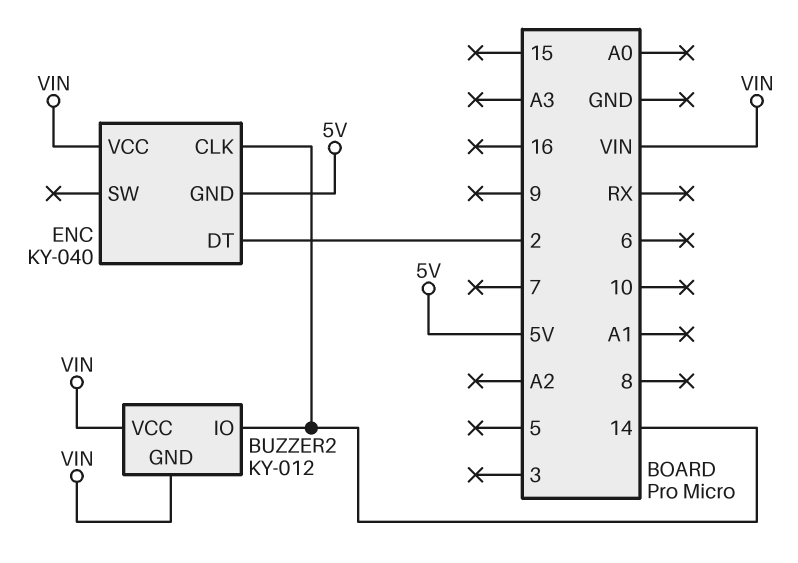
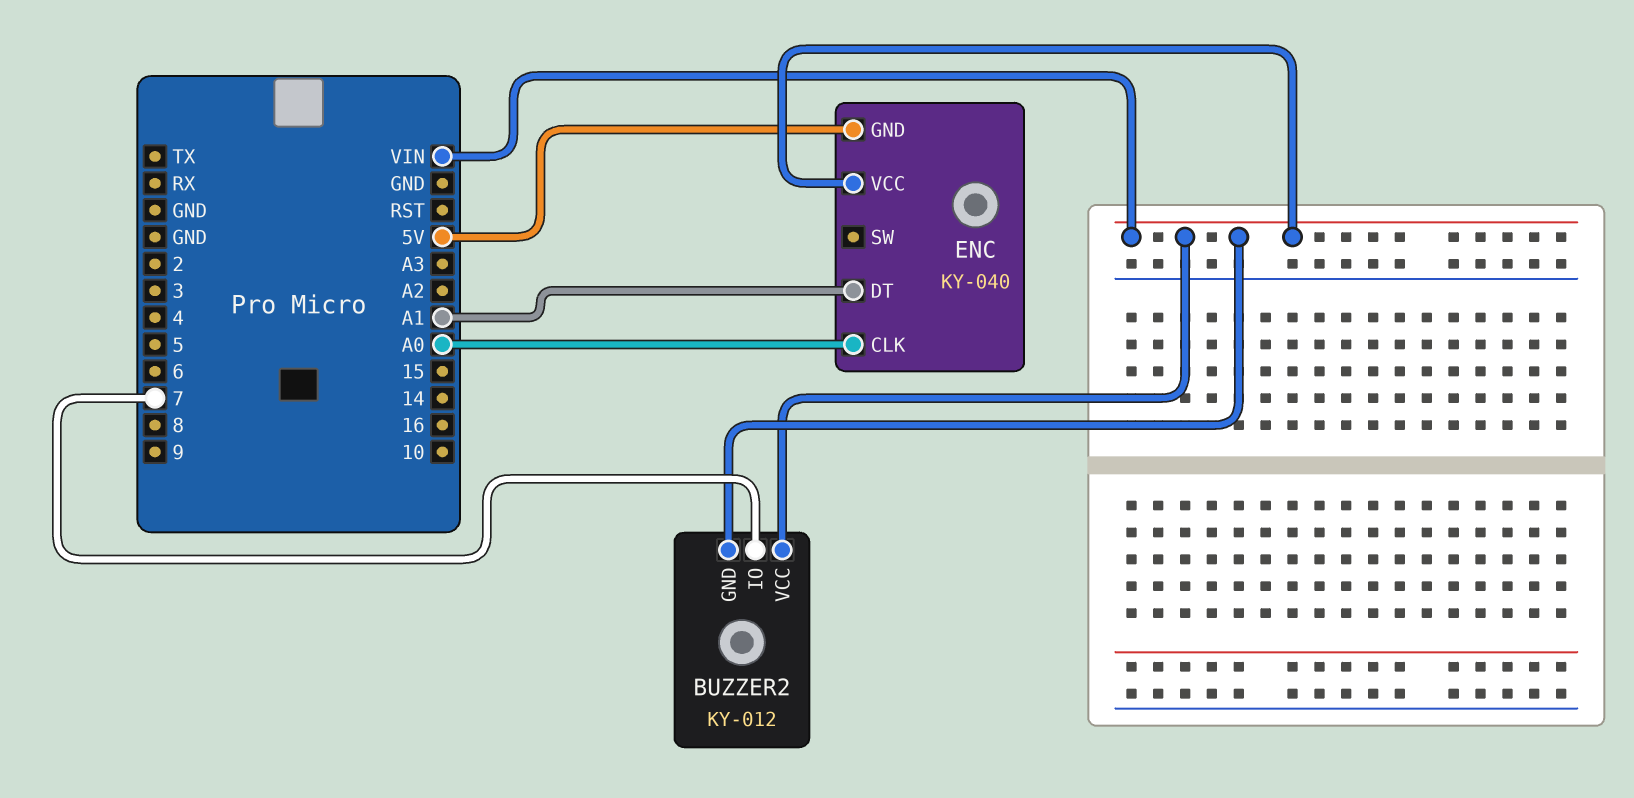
BUZZER2 pin IO: 14 -> 7
ENC pin CLK: 14 -> A0
ENC pin DT: 2 -> A1

